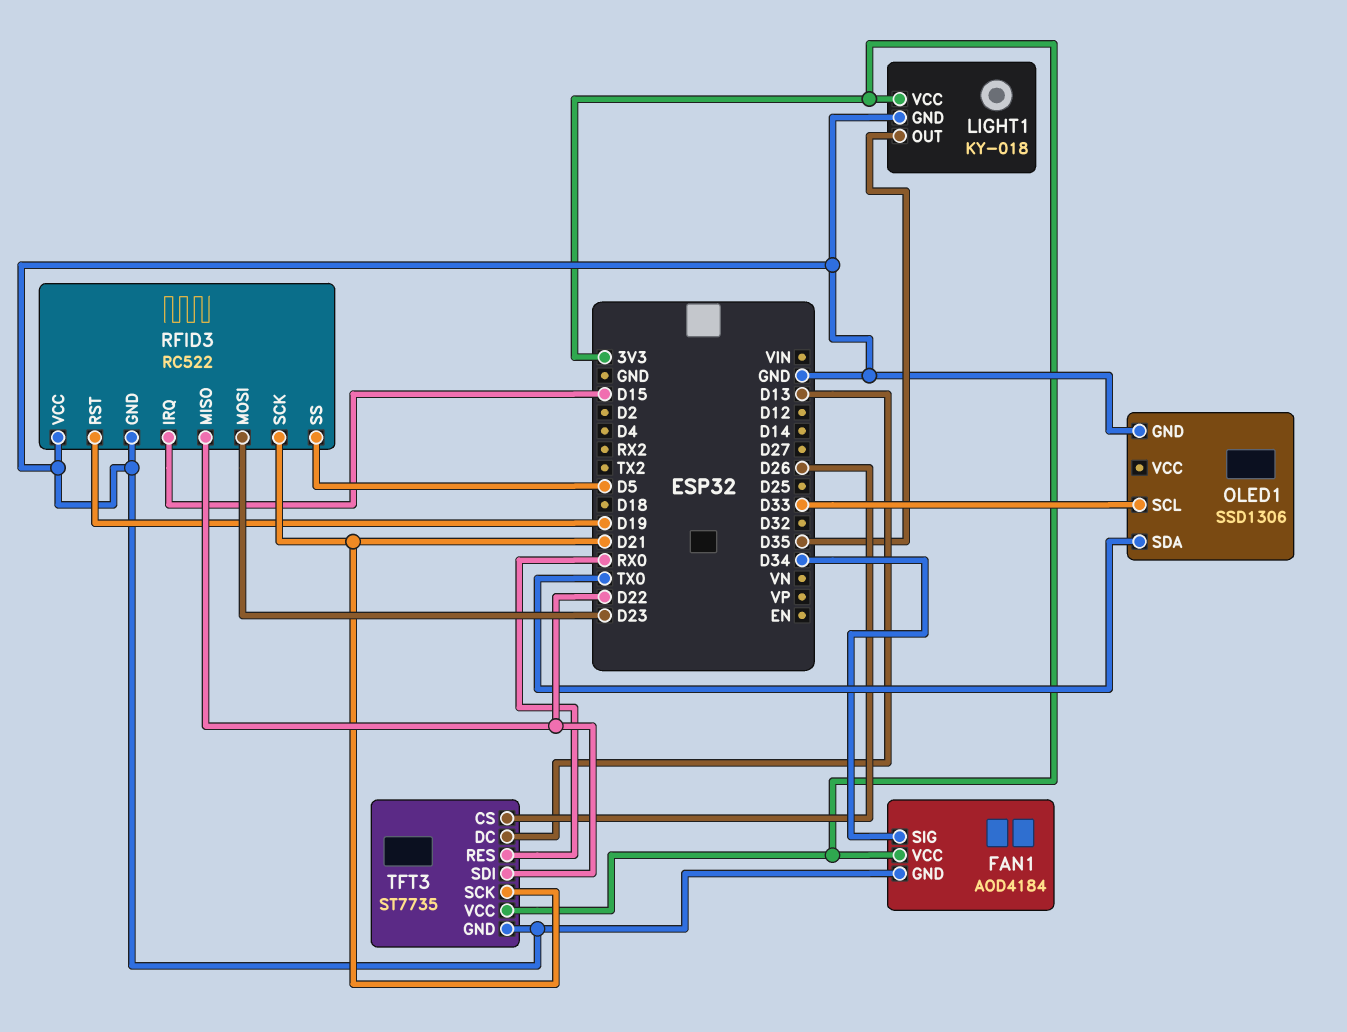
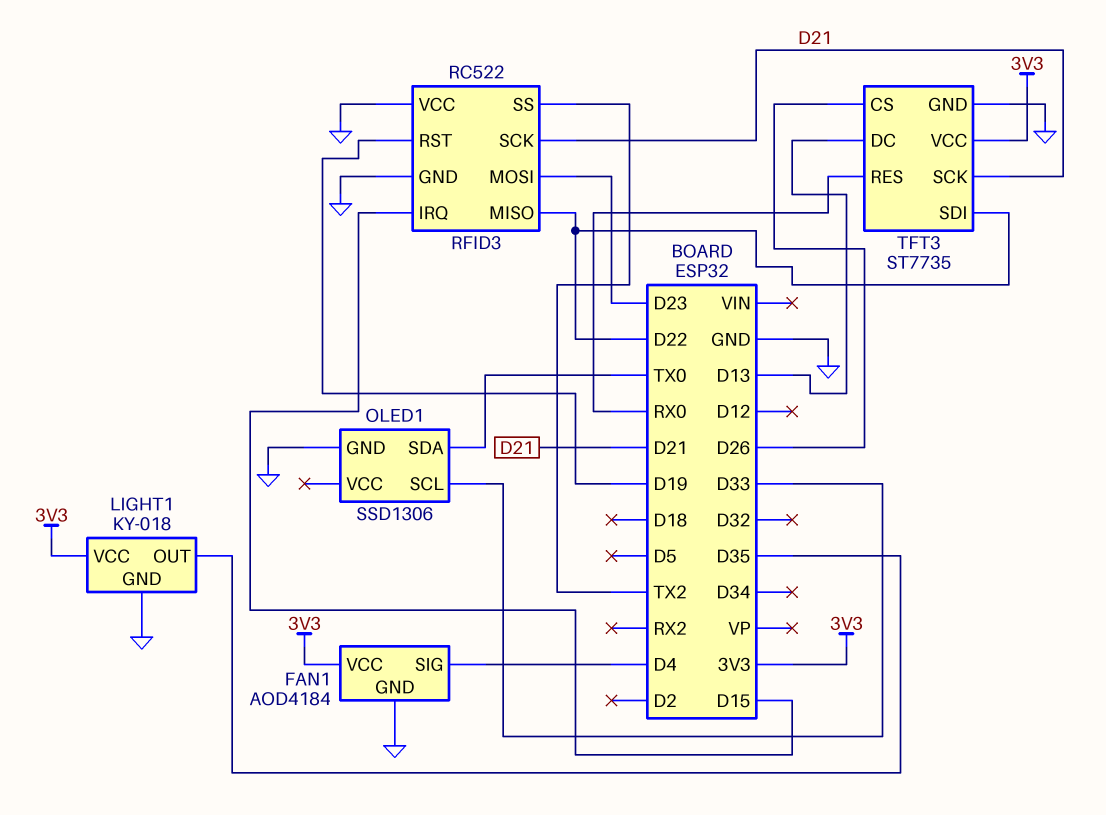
FAN1 pin SIG: D34 -> D4
RFID3 pin SS: D5 -> TX2

